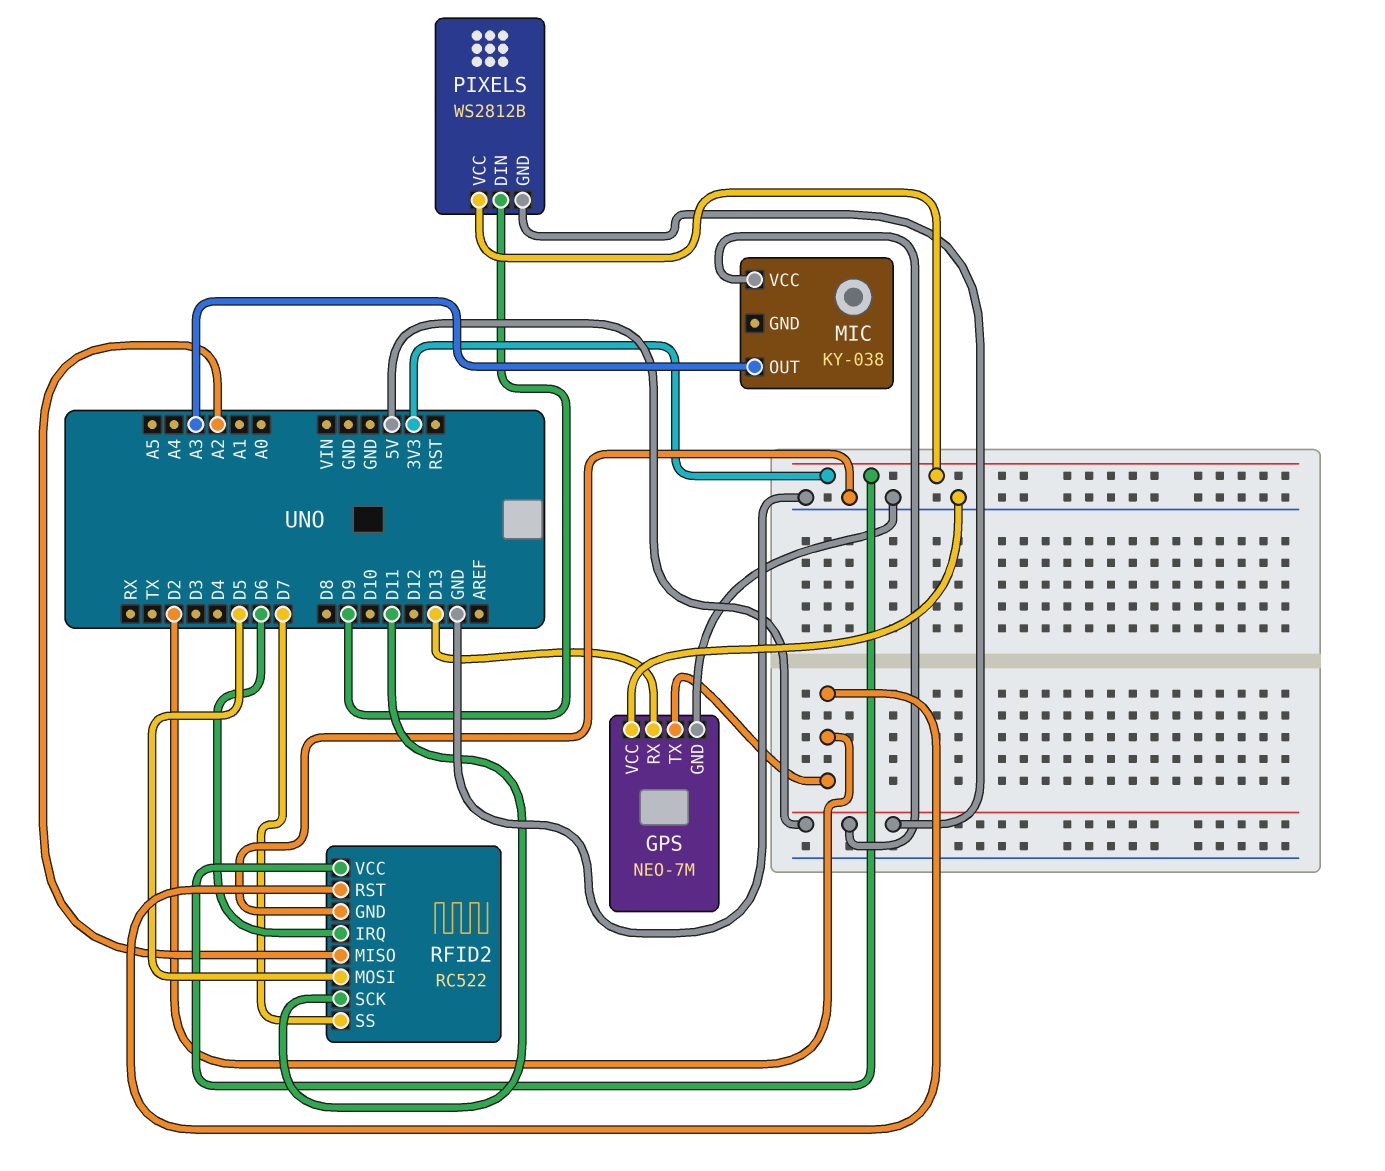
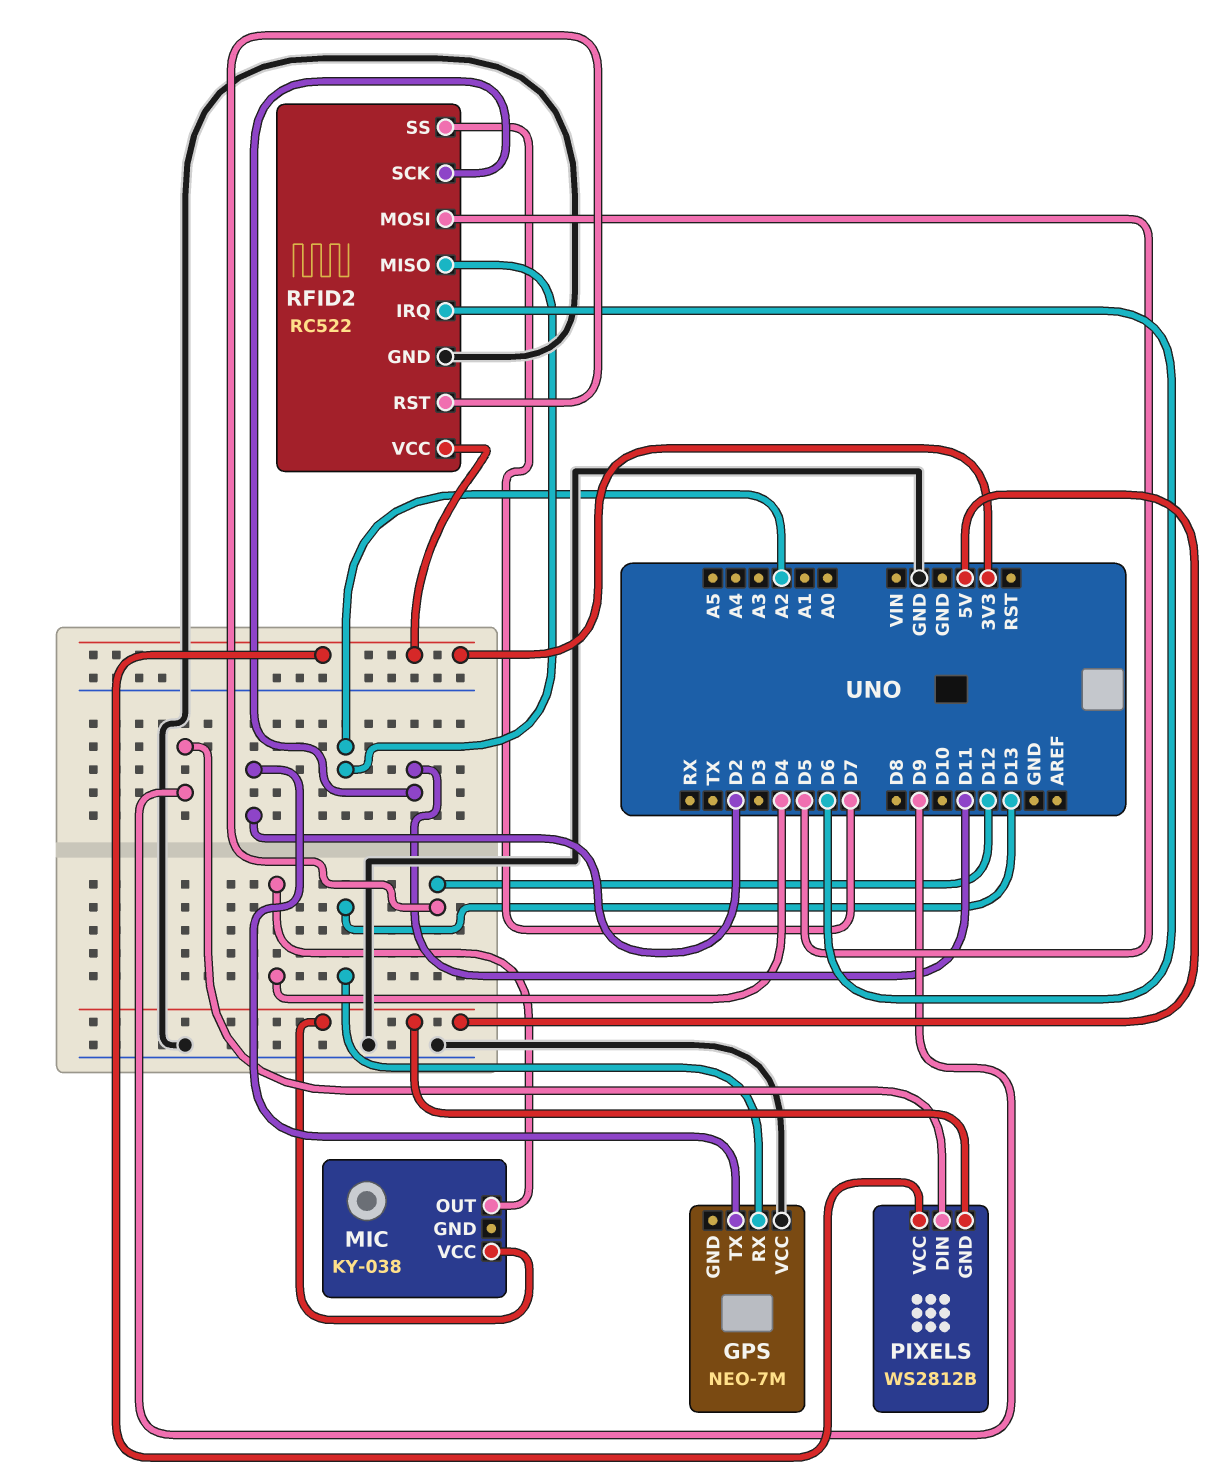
GPS pin GND: GND -> none
MIC pin OUT: A3 -> D4
RFID2 pin RST: D2 -> D12

